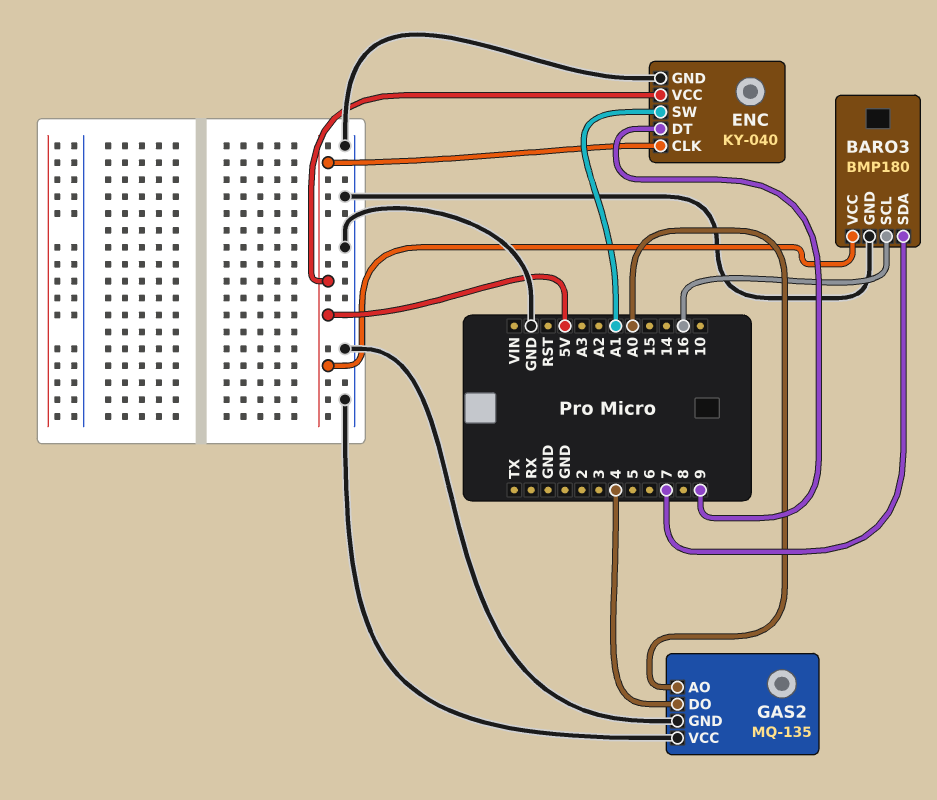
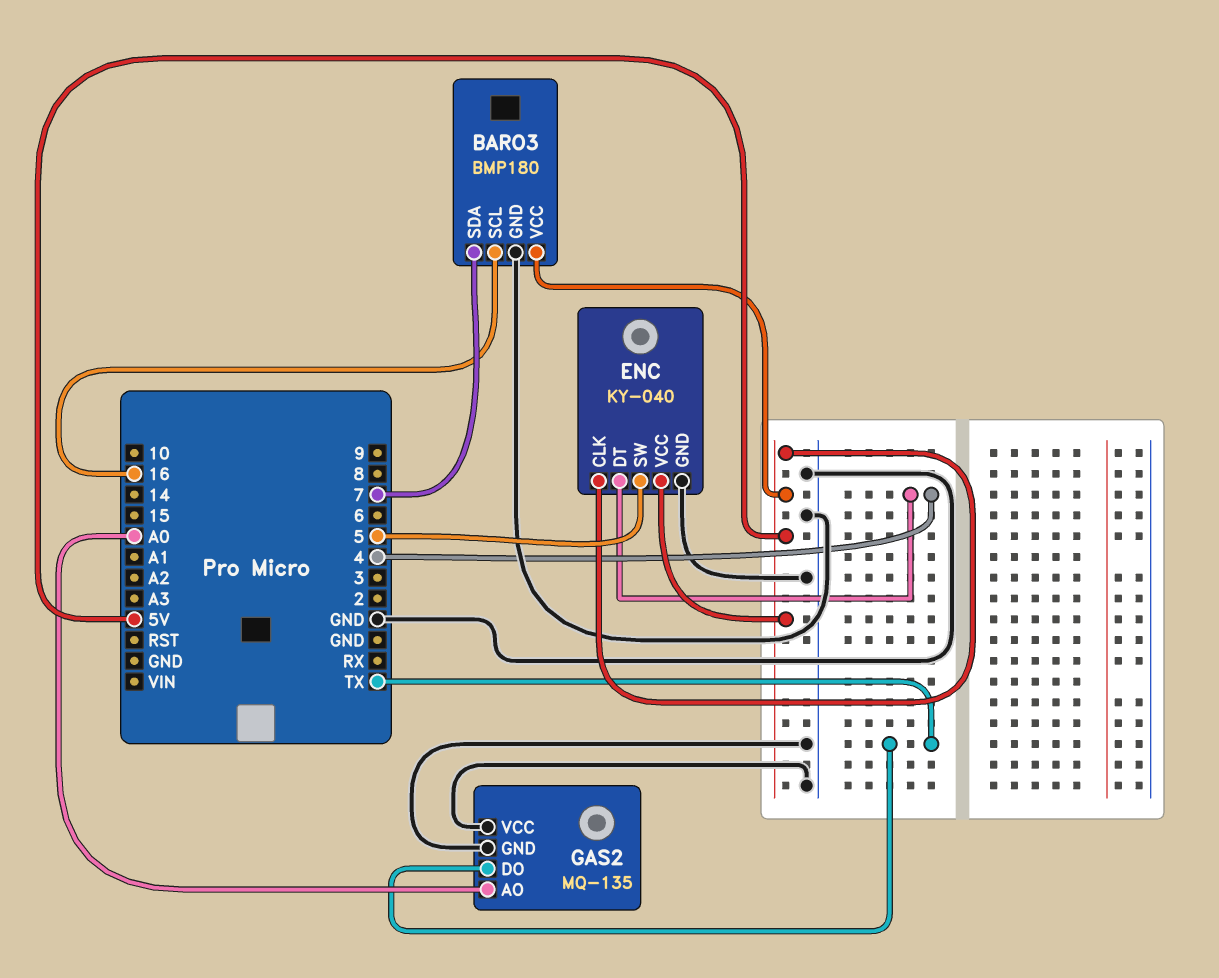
ENC pin DT: 9 -> 4
ENC pin SW: A1 -> 5
GAS2 pin DO: 4 -> TX

